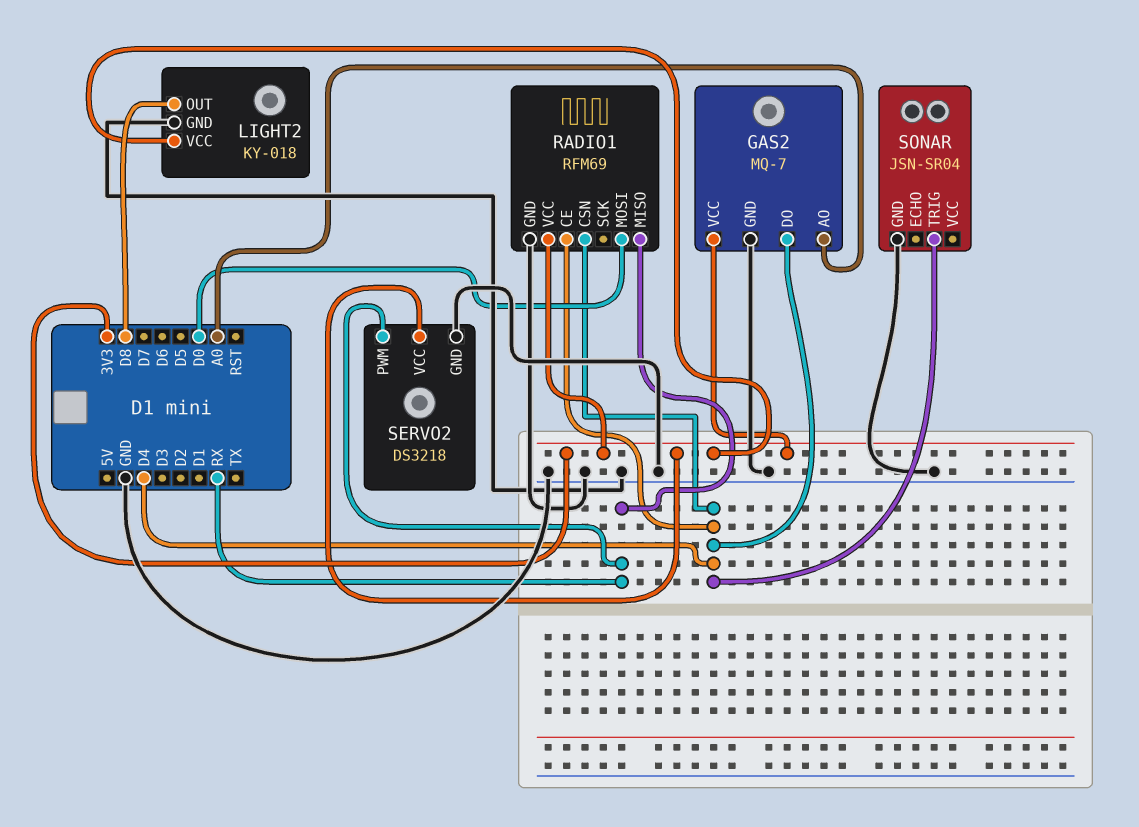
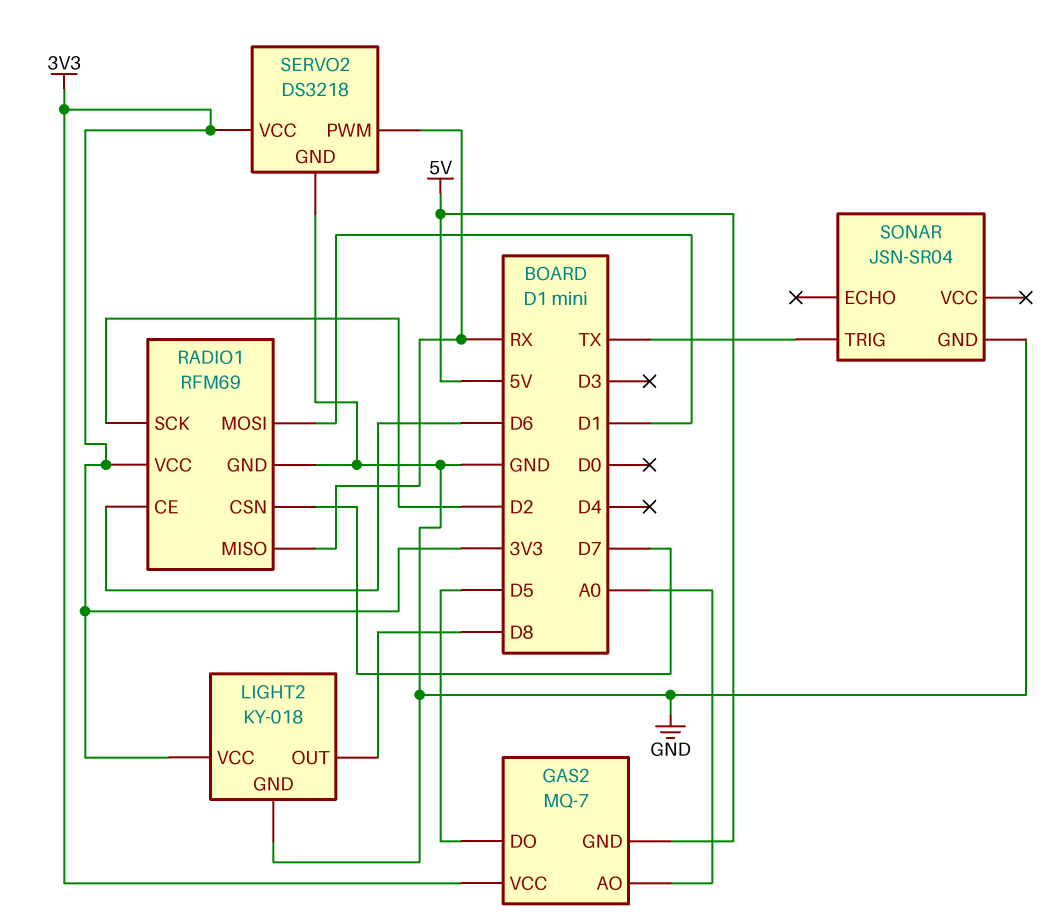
GAS2 pin DO: D4 -> D5
GAS2 pin GND: GND -> 5V
RADIO1 pin CE: D4 -> D6
RADIO1 pin CSN: D4 -> D7
RADIO1 pin MOSI: D0 -> D1
RADIO1 pin SCK: none -> D2
SONAR pin TRIG: D4 -> TX

